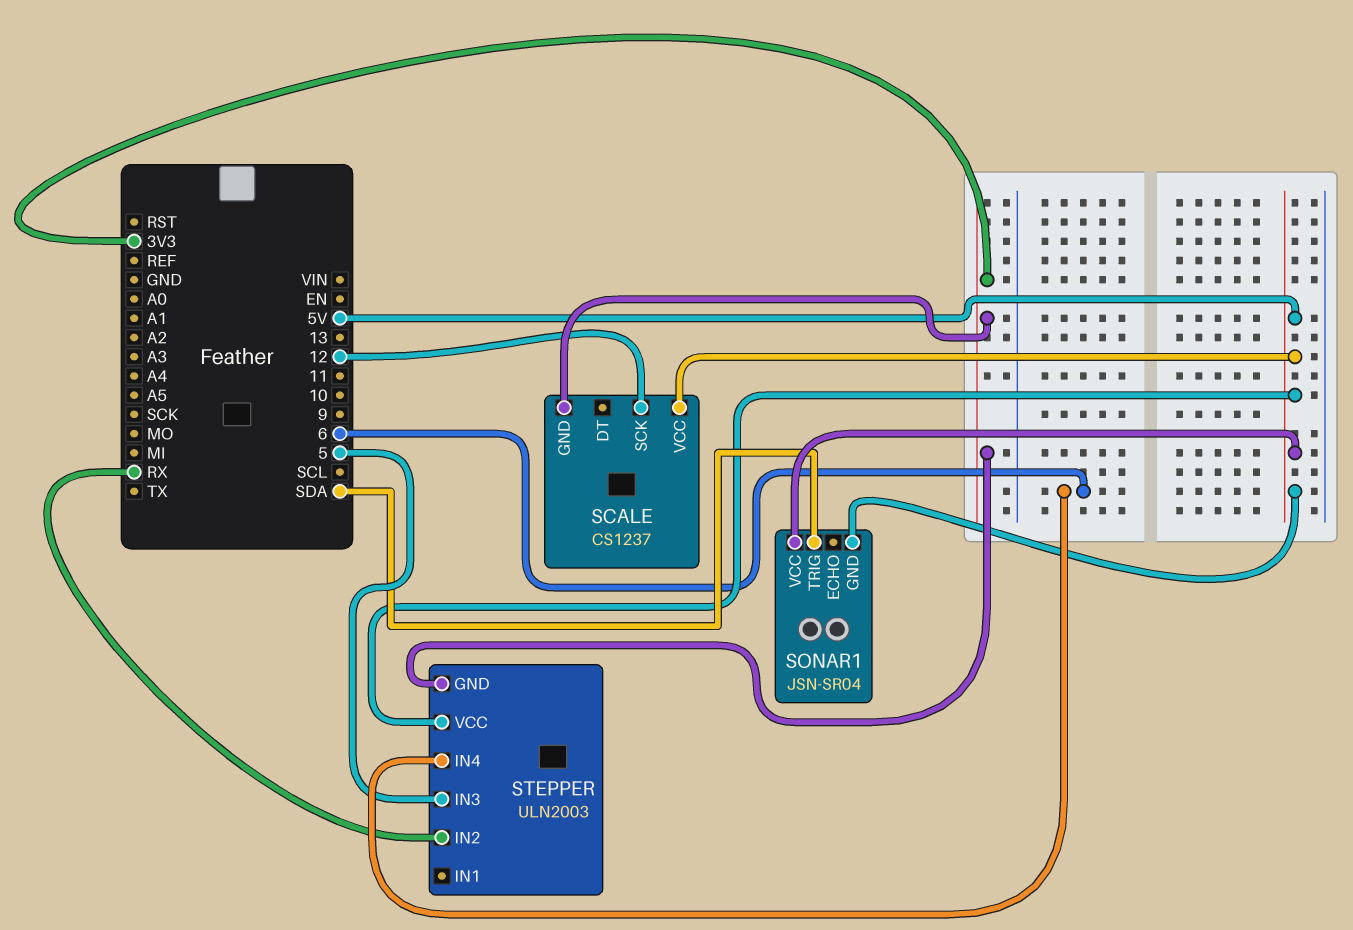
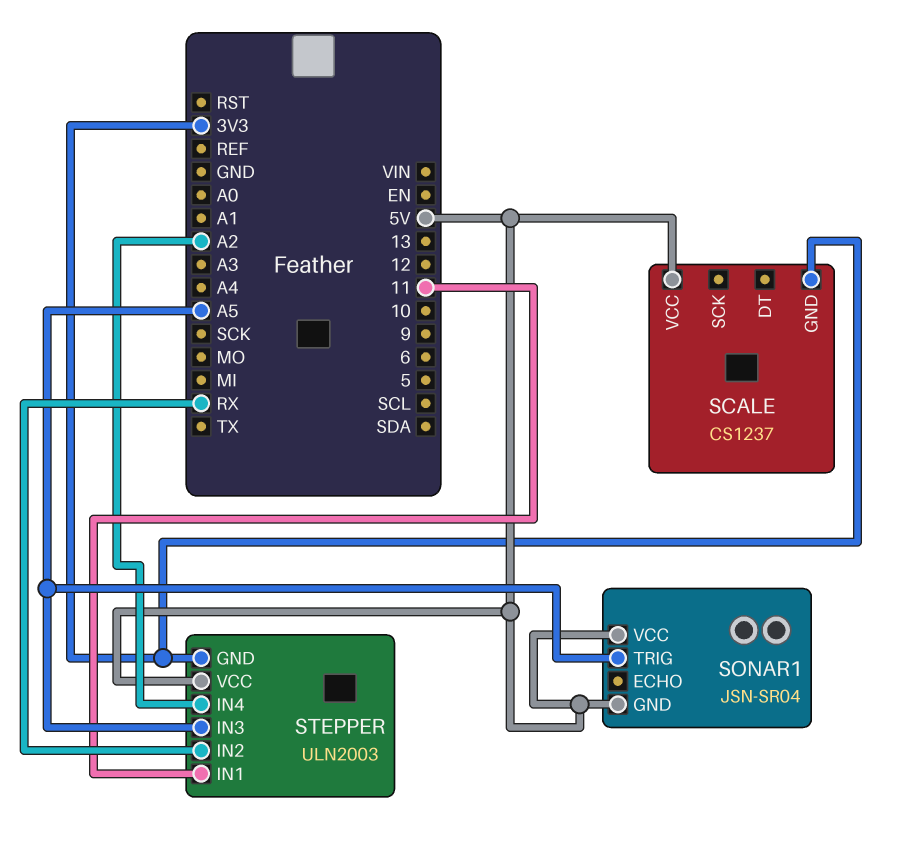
SCALE pin SCK: 12 -> none
SONAR1 pin TRIG: SDA -> A5
STEPPER pin IN1: none -> 11
STEPPER pin IN3: 5 -> A5
STEPPER pin IN4: 6 -> A2

